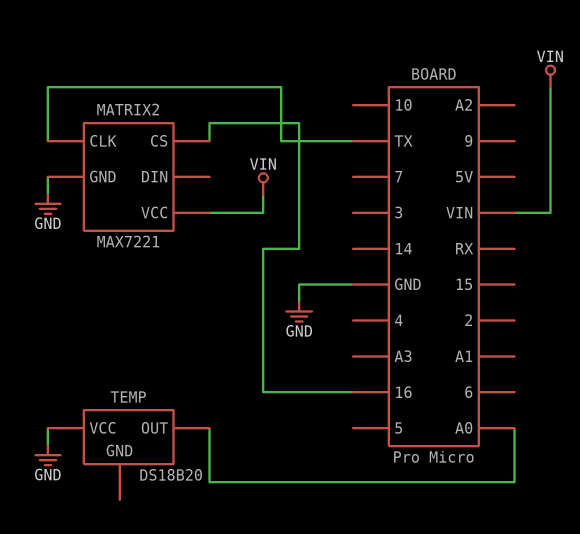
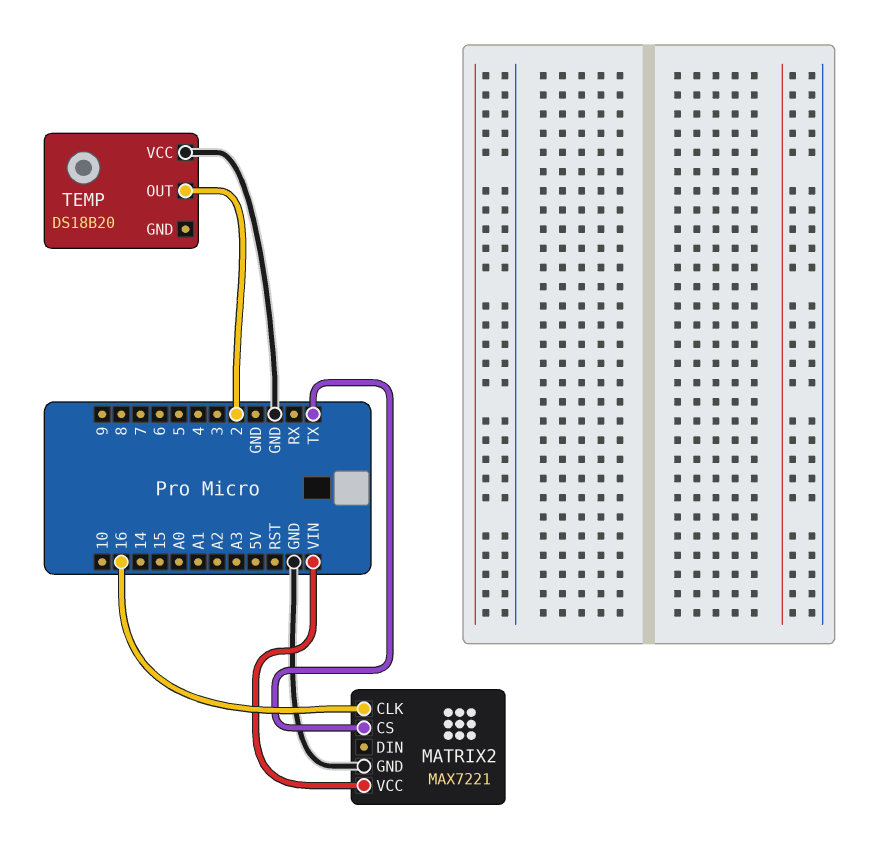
MATRIX2 pin CLK: TX -> 16
MATRIX2 pin CS: 16 -> TX
TEMP pin OUT: A0 -> 2

